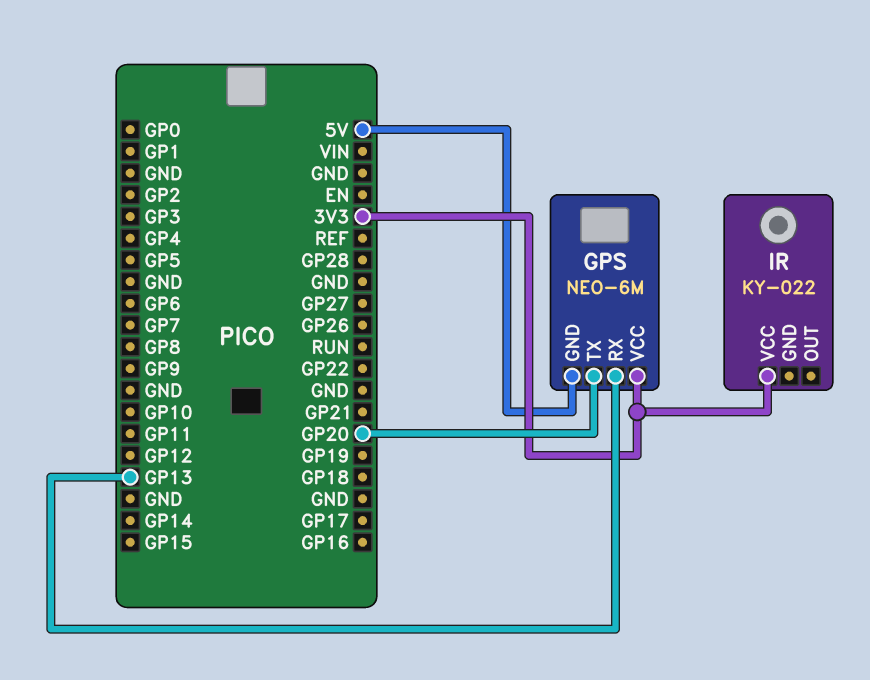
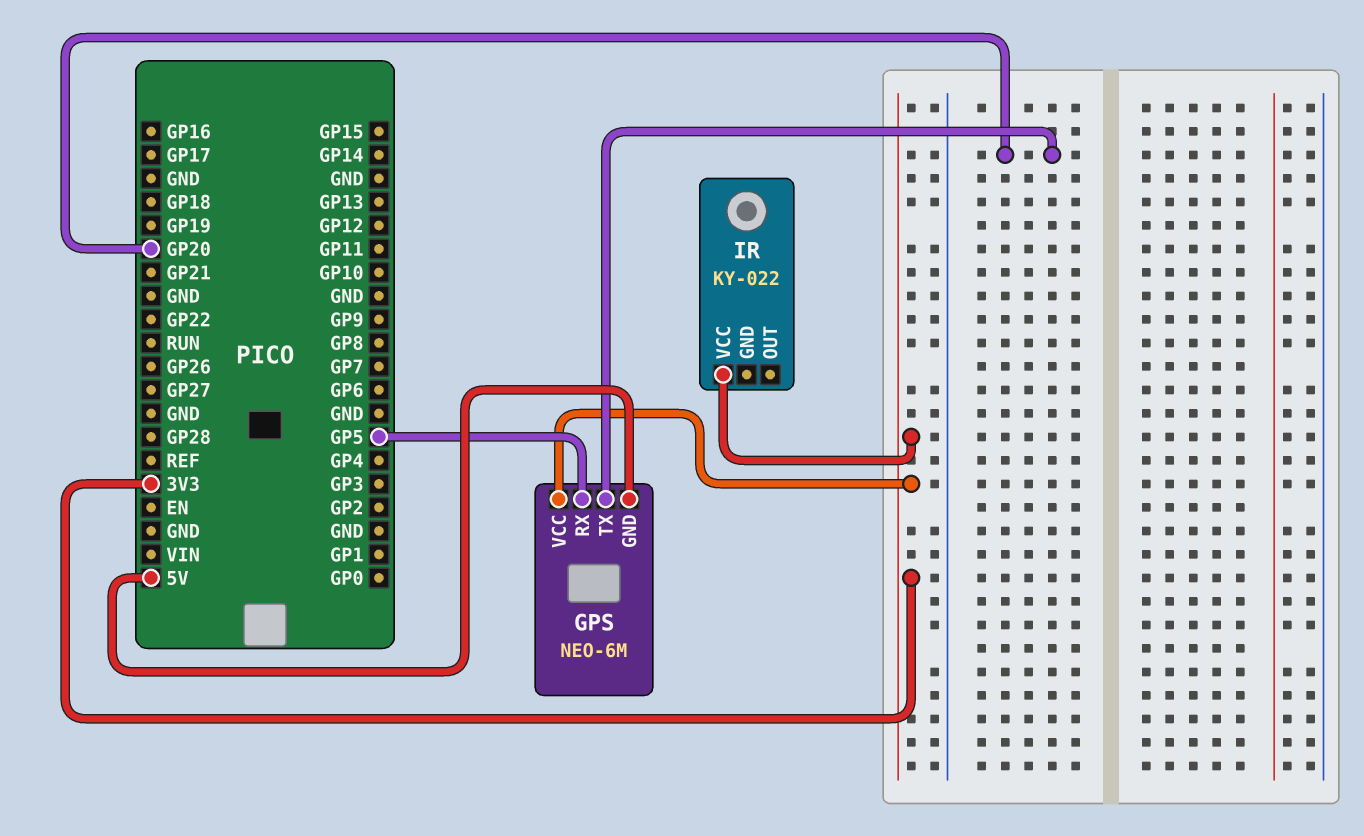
GPS pin RX: GP13 -> GP5

